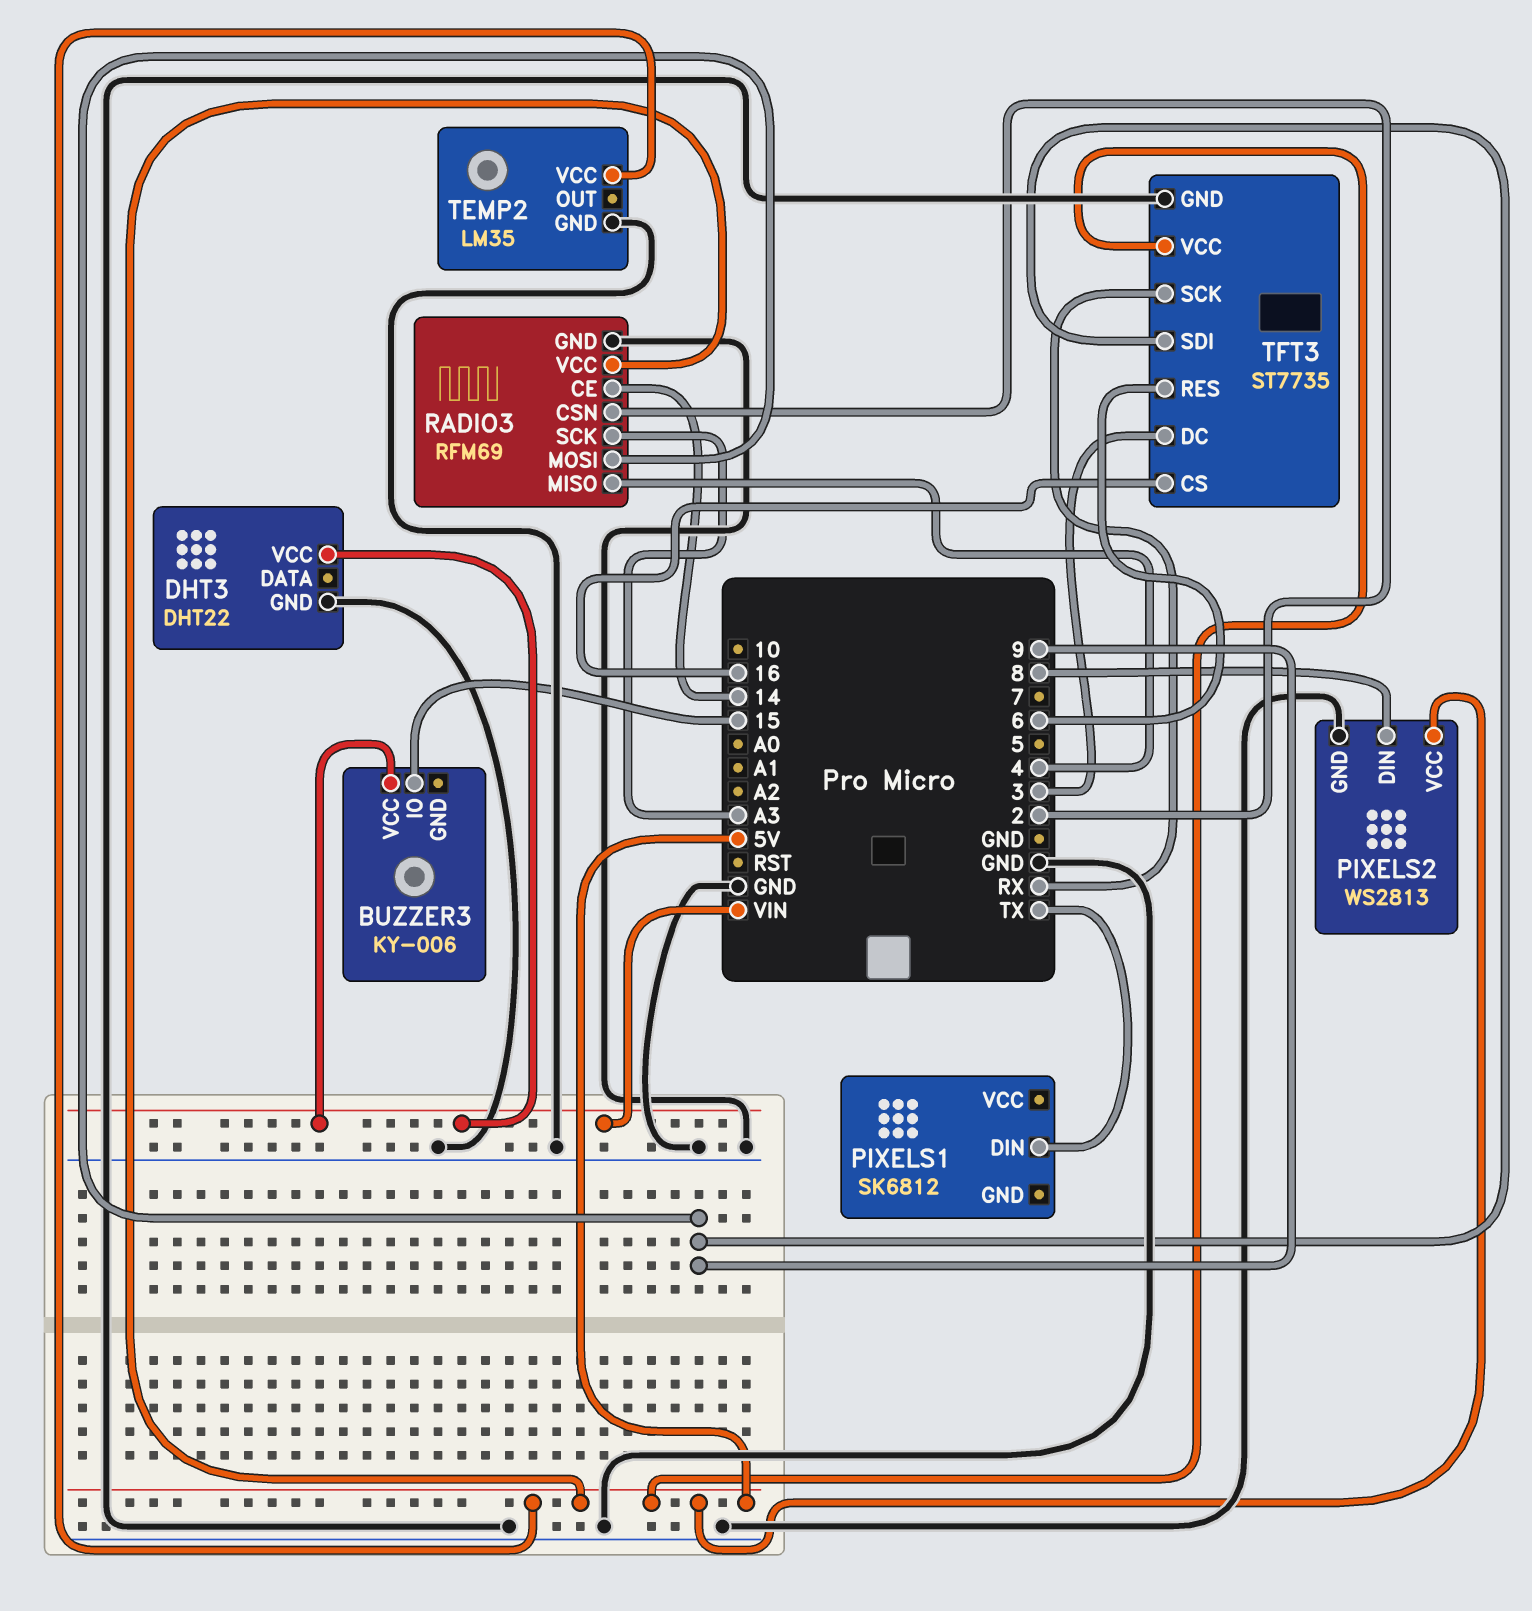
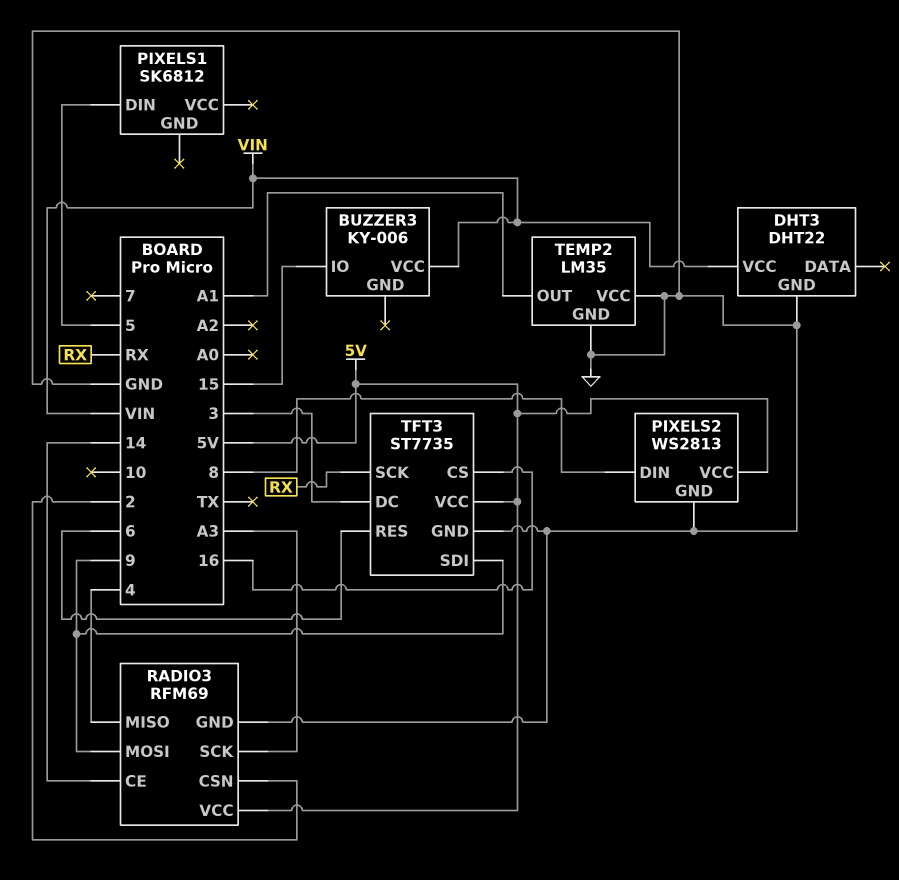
PIXELS1 pin DIN: TX -> 5
TEMP2 pin OUT: none -> A1
TEMP2 pin VCC: 5V -> GND

